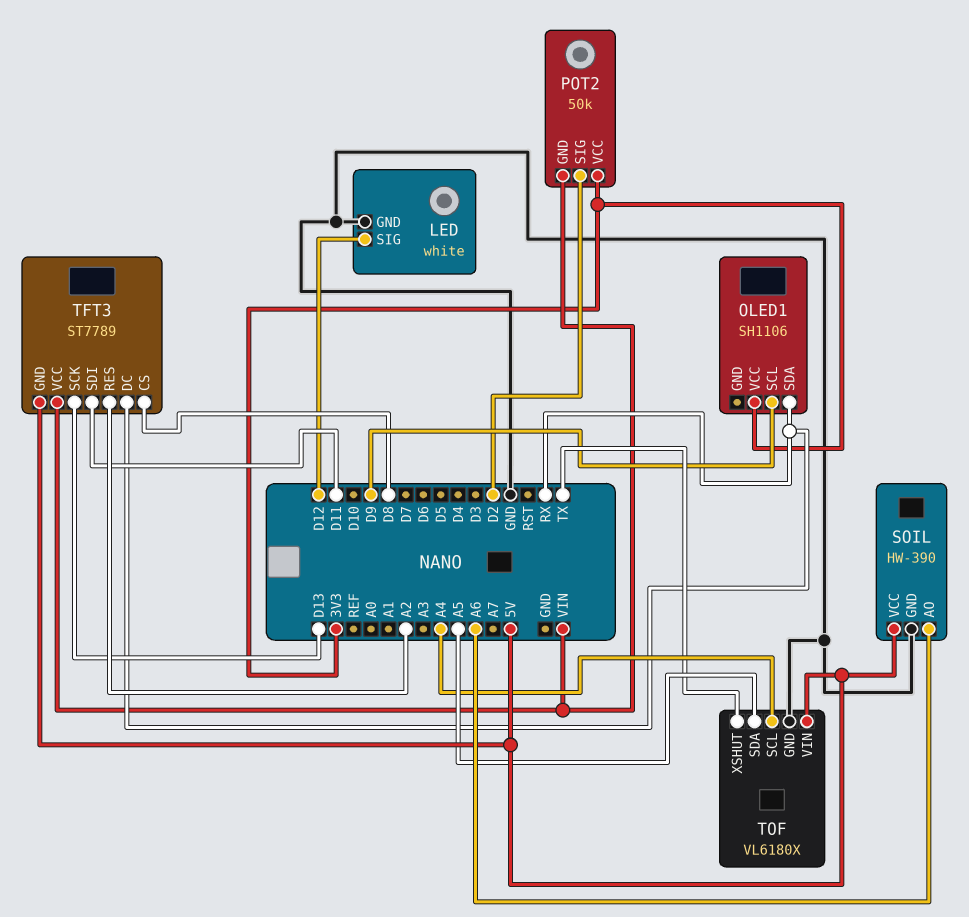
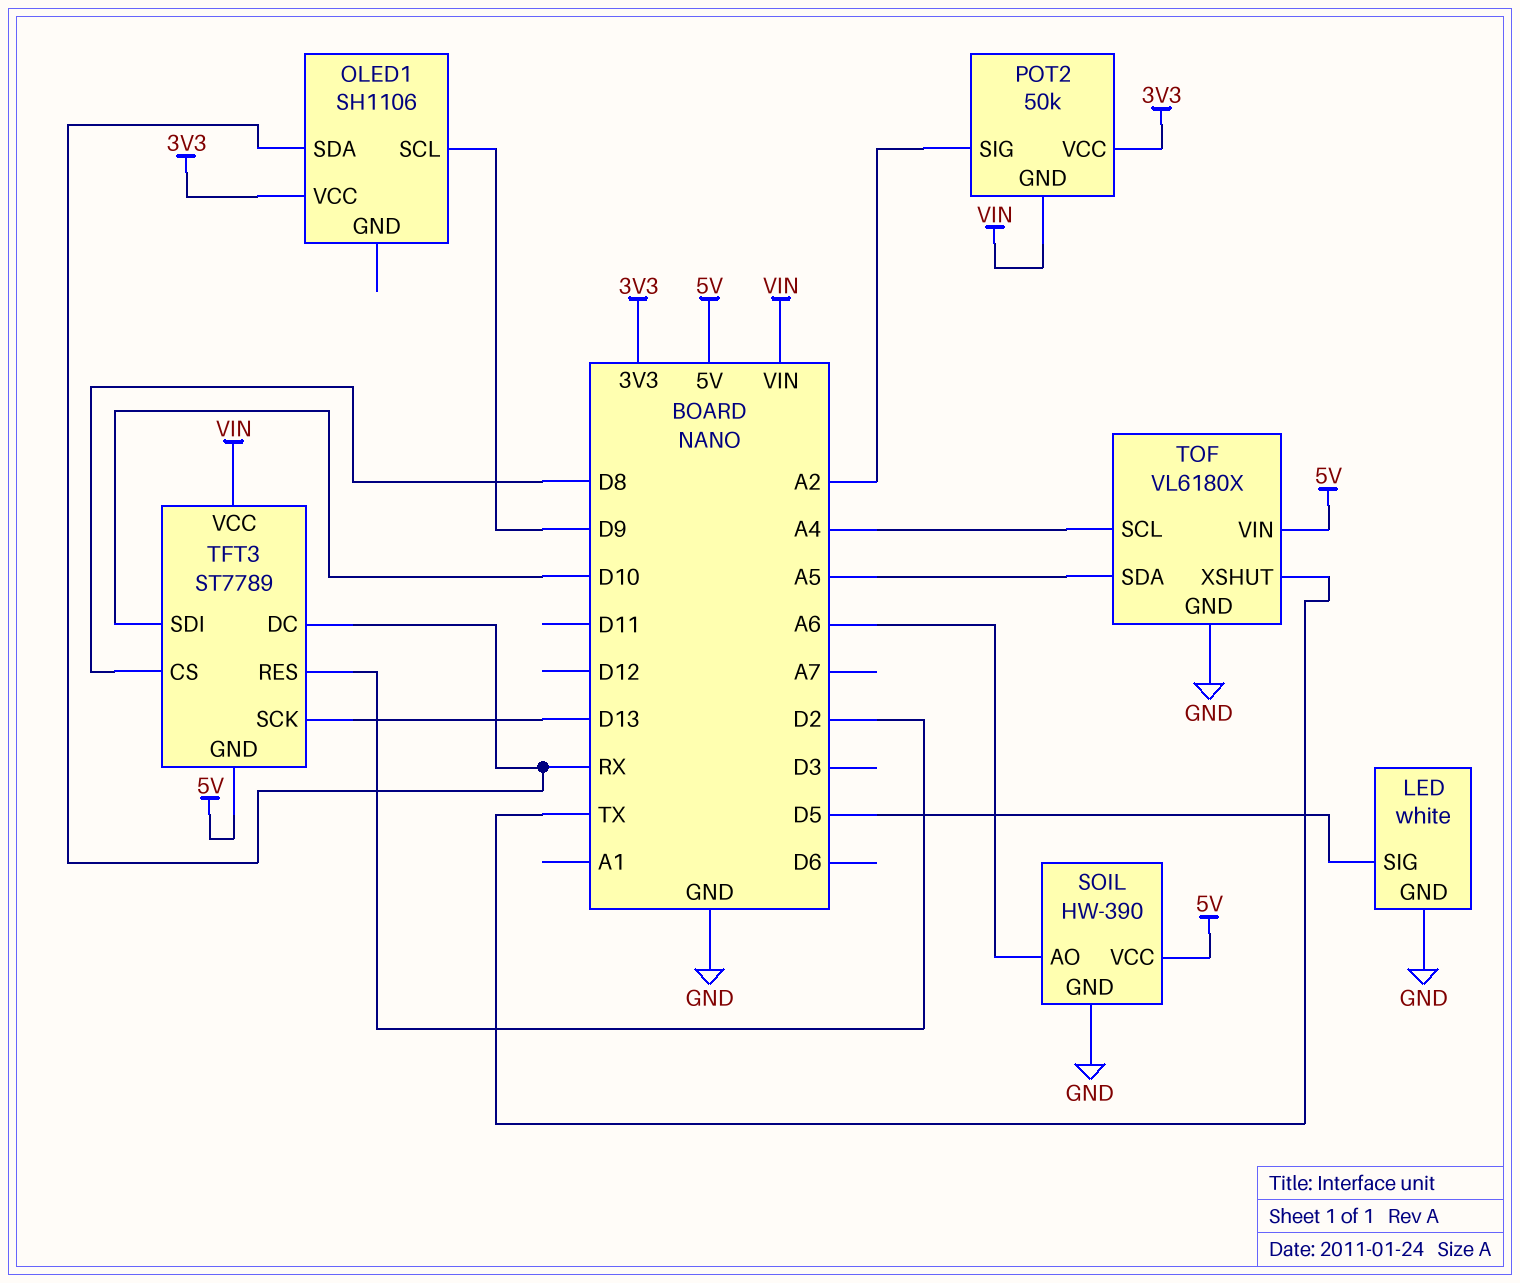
LED pin SIG: D12 -> D5
POT2 pin SIG: D2 -> A2
TFT3 pin RES: A2 -> D2
TFT3 pin SDI: D11 -> D10

